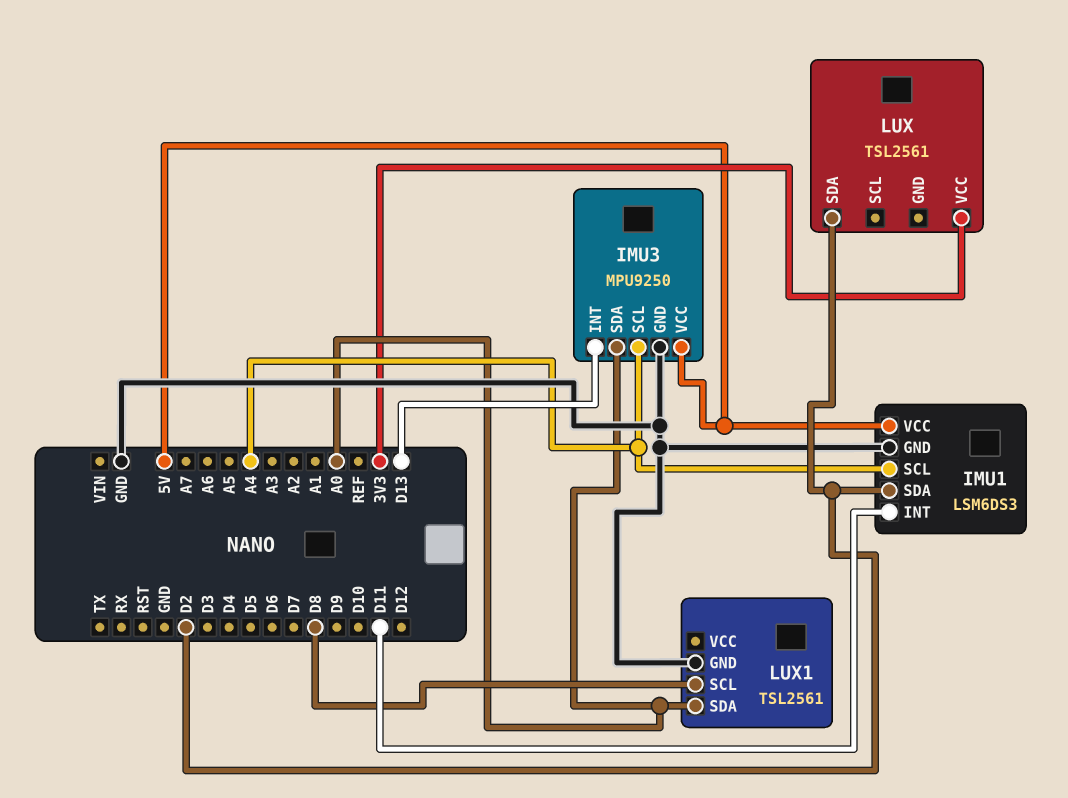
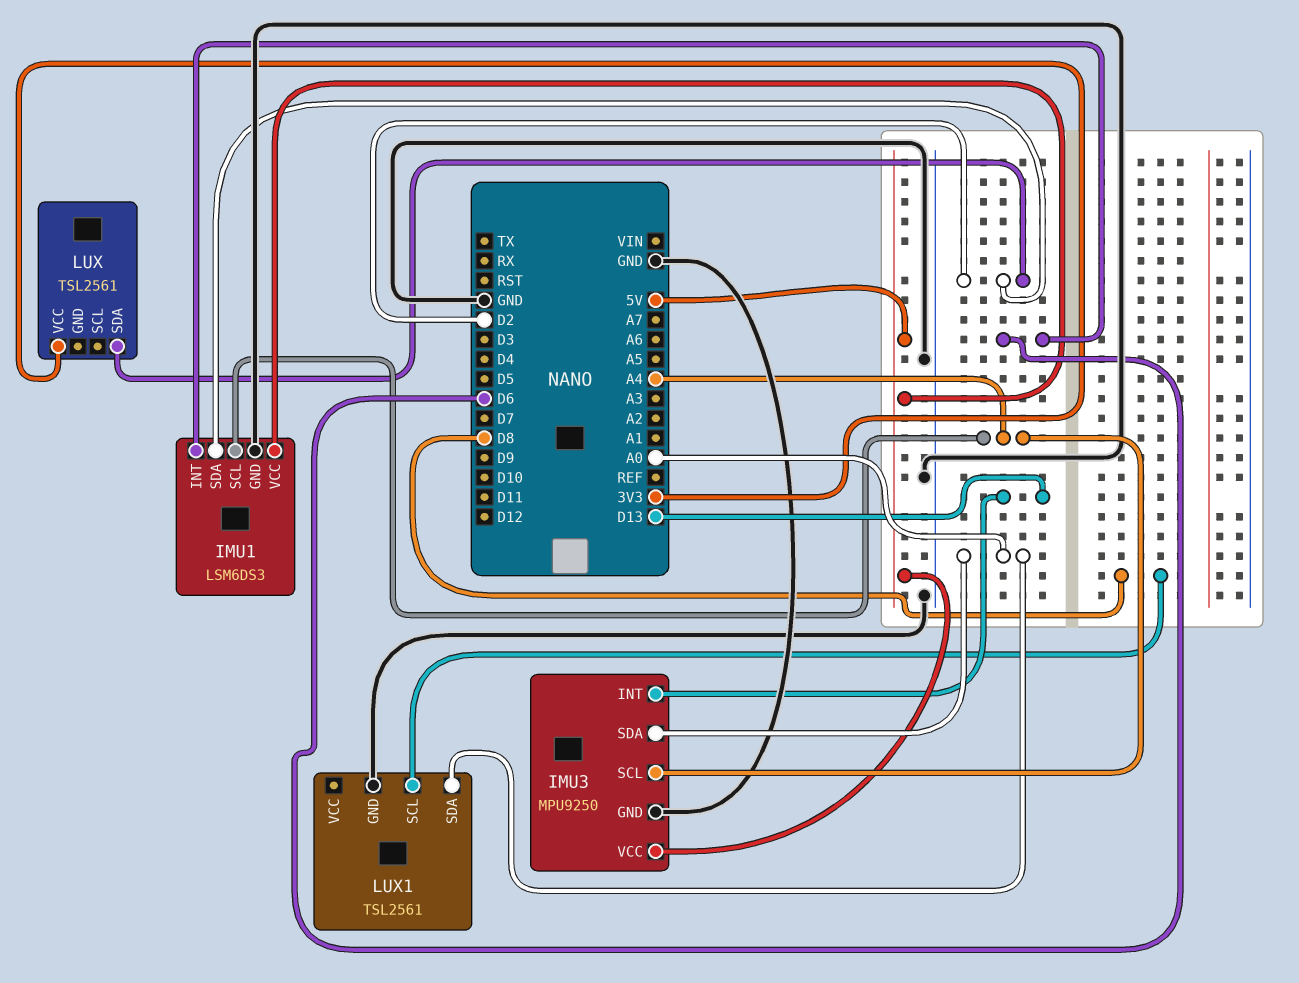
IMU1 pin INT: D11 -> D6

